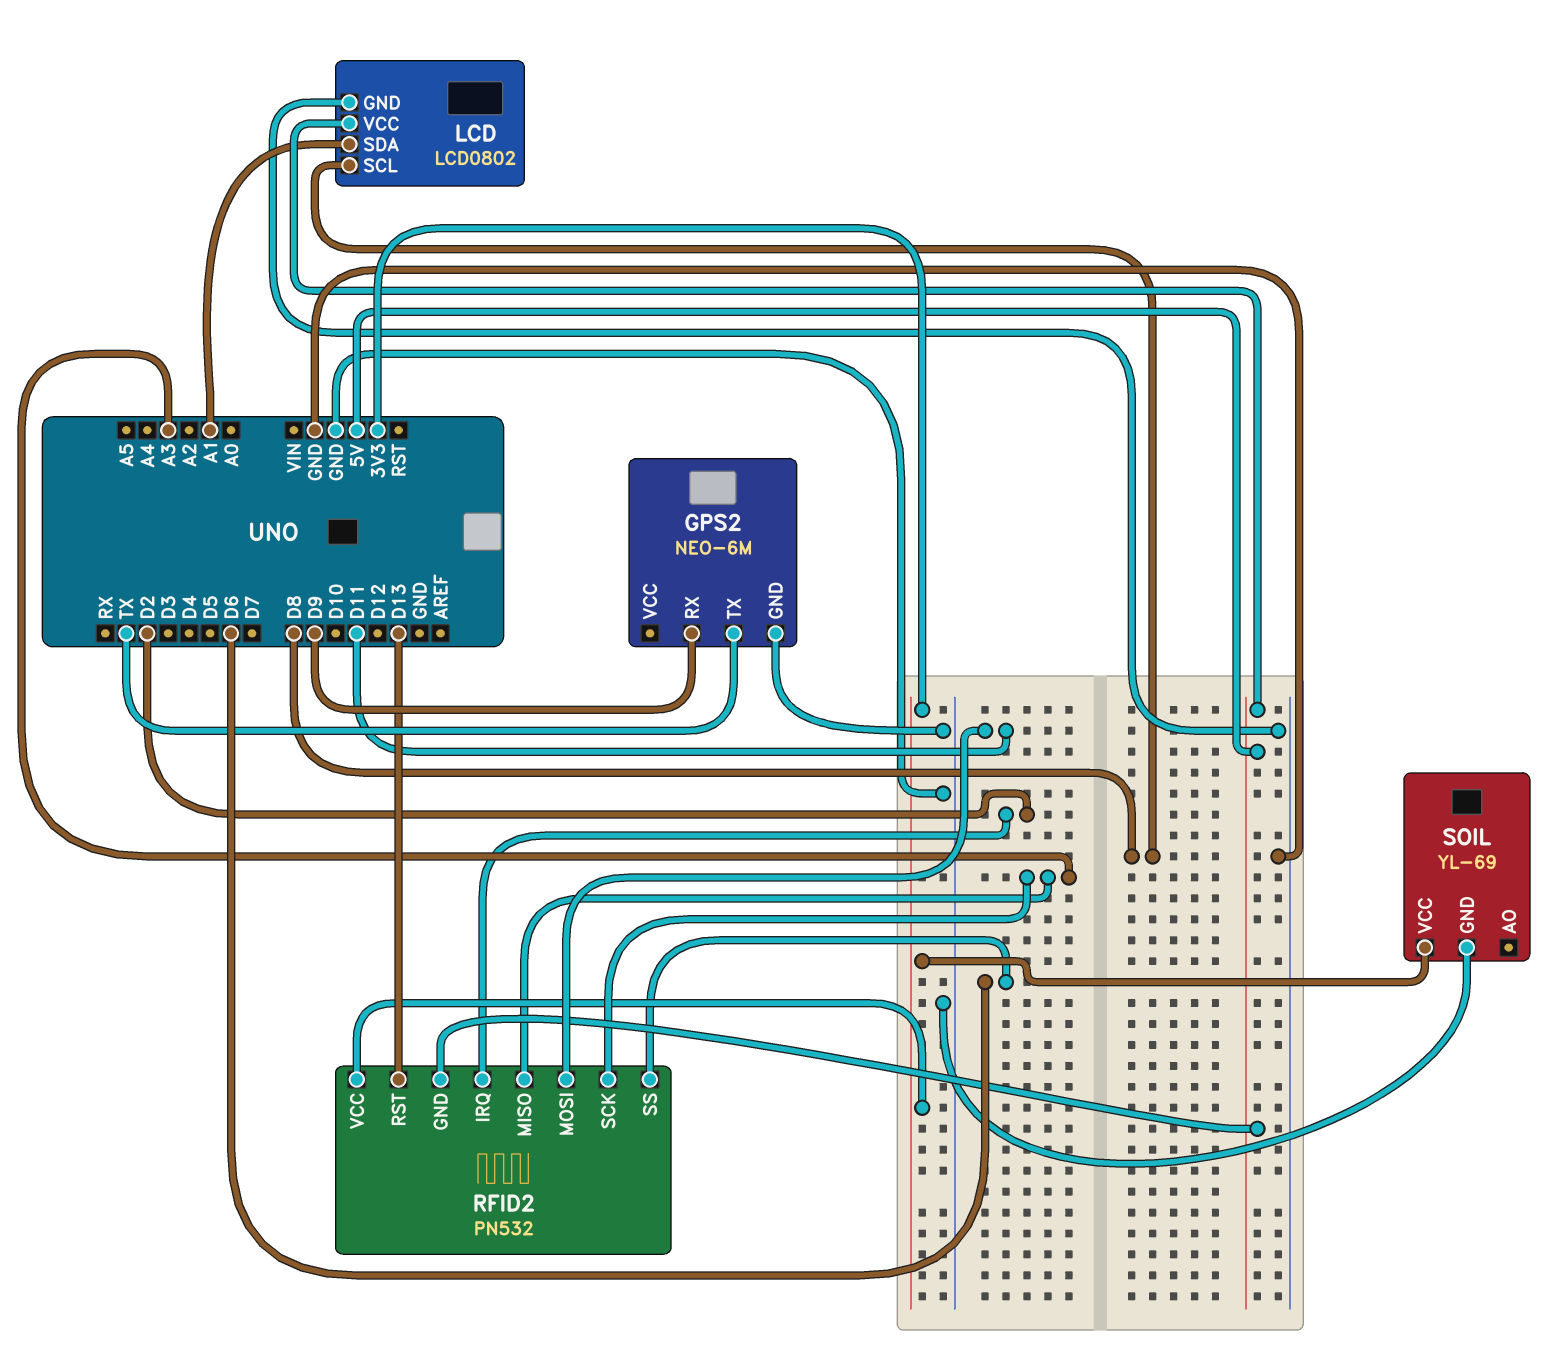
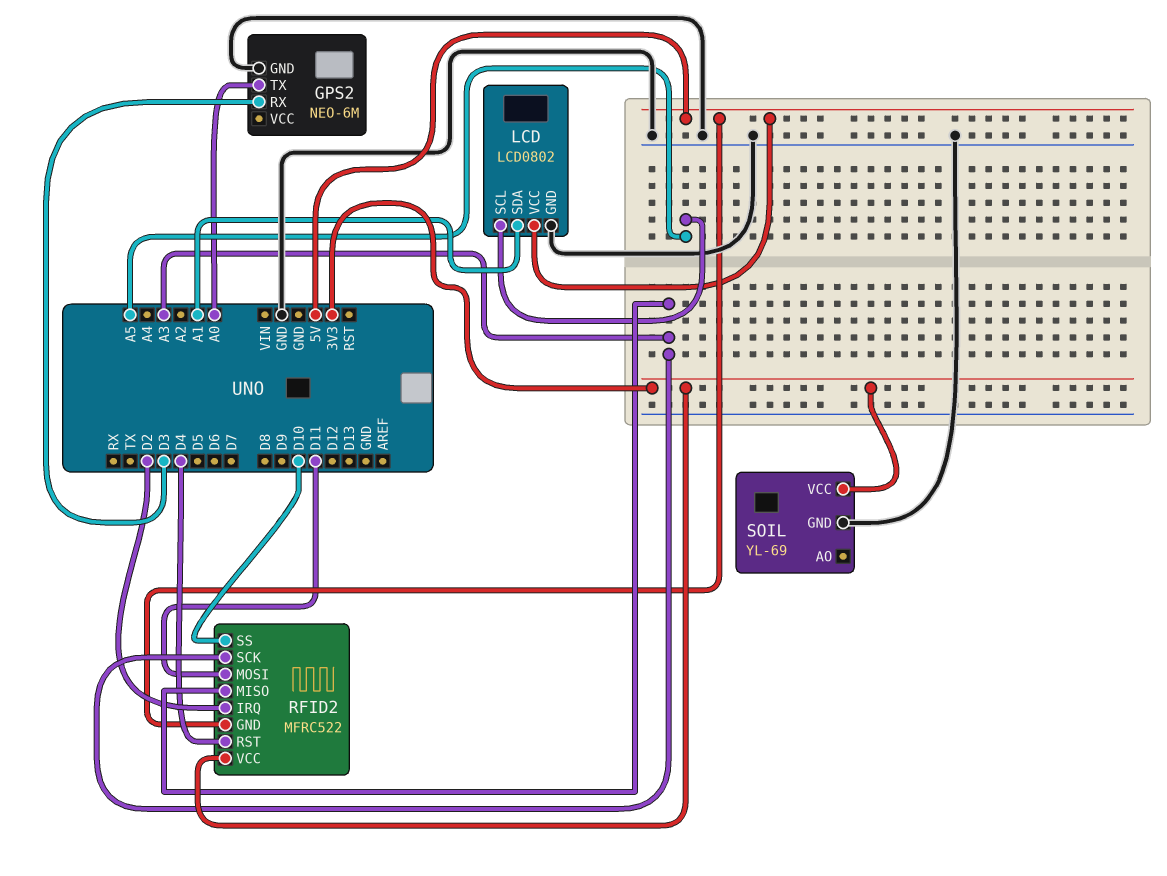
GPS2 pin RX: D9 -> D3
GPS2 pin TX: TX -> A0
LCD pin SCL: D8 -> A5
RFID2: PN532 -> MFRC522
RFID2 pin RST: D13 -> D4
RFID2 pin SS: D6 -> D10

